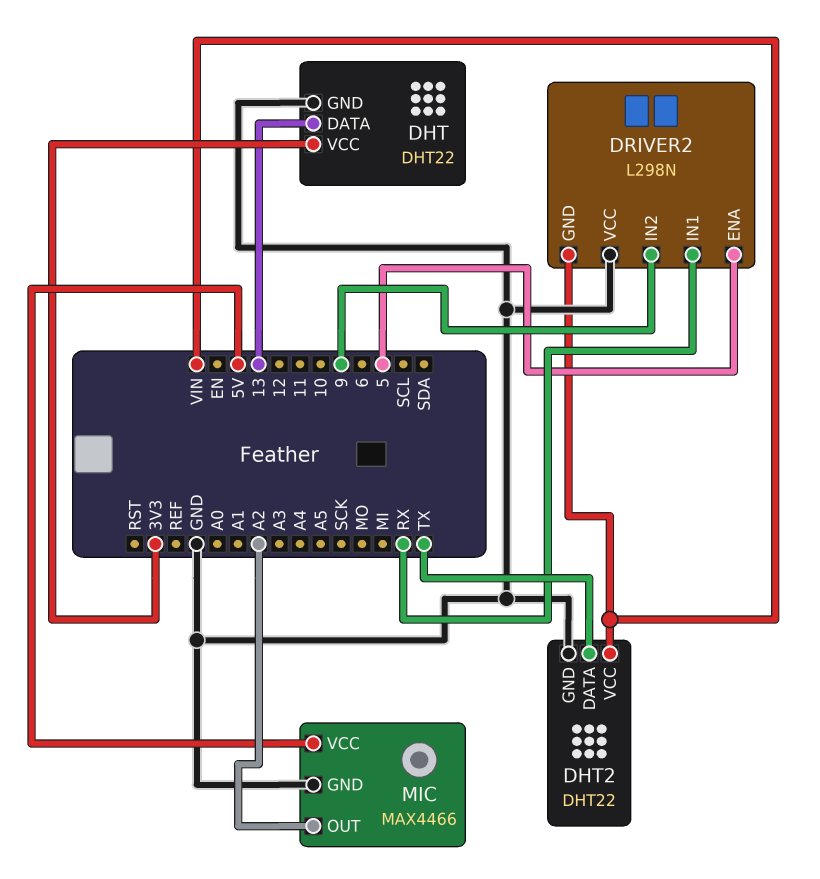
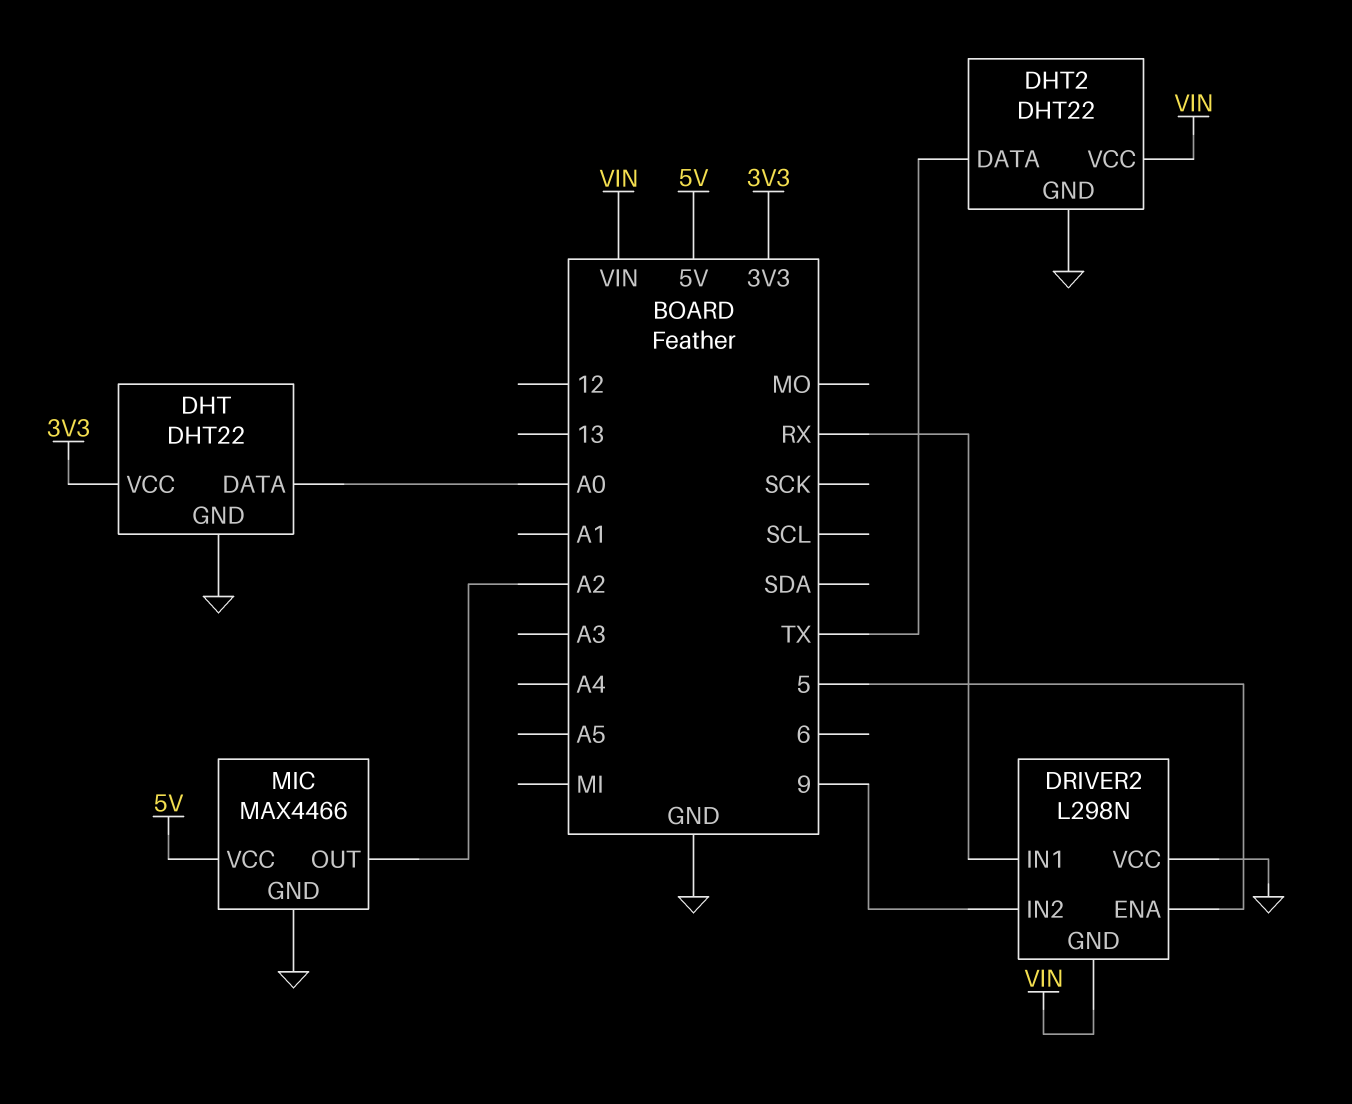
DHT pin DATA: 13 -> A0

